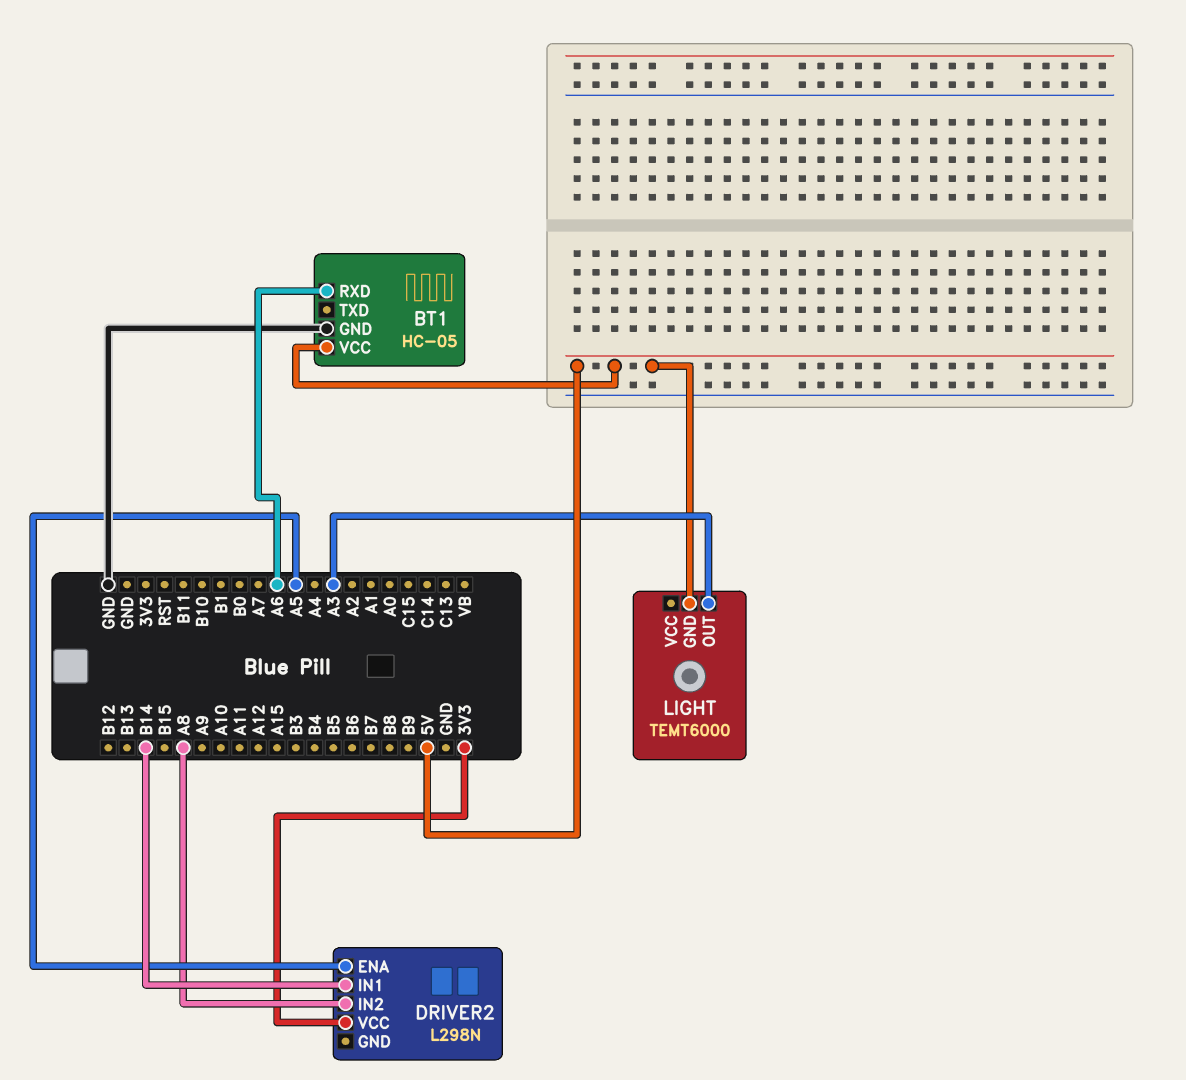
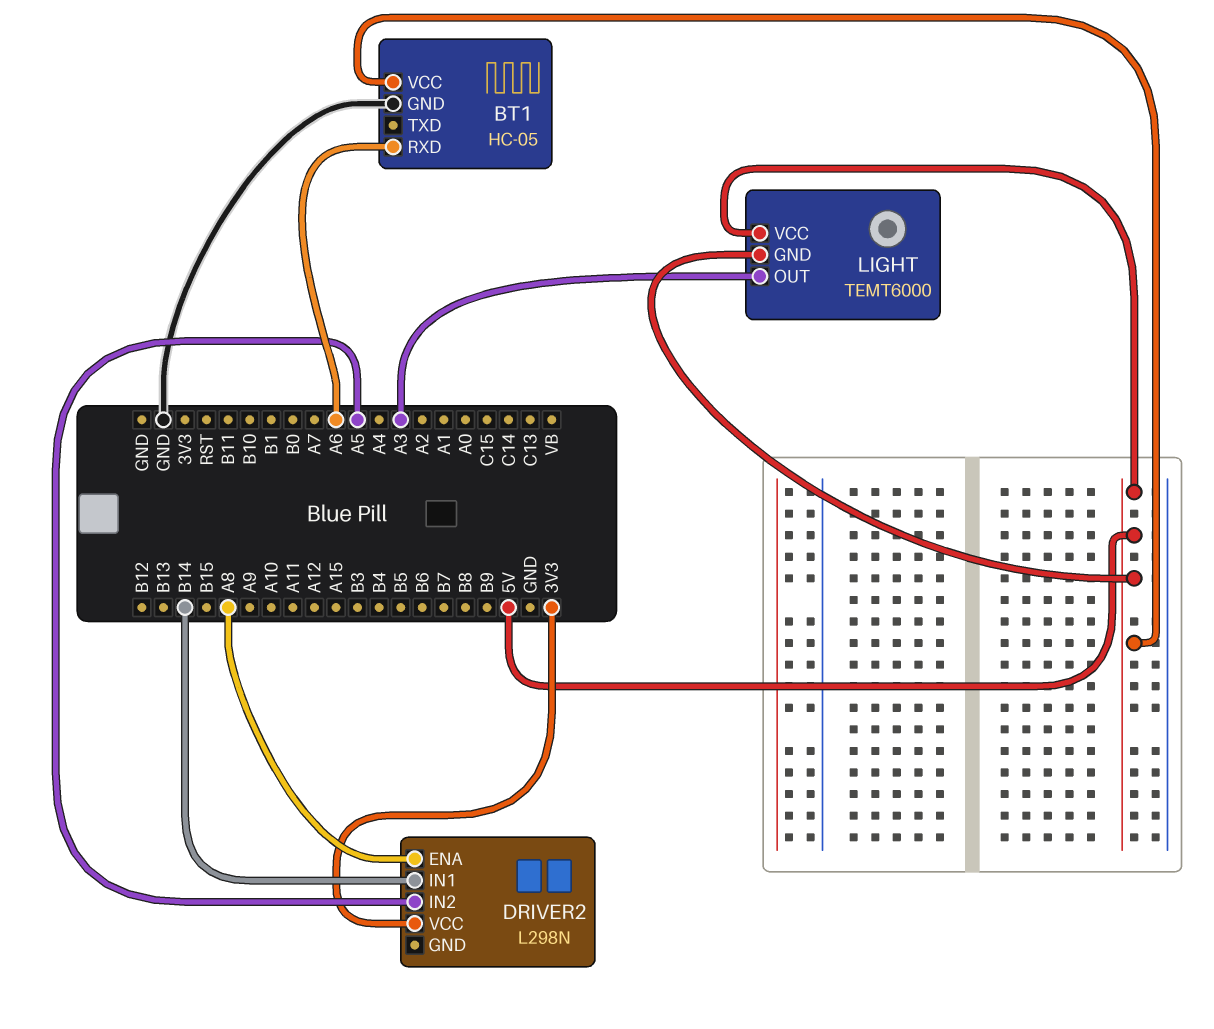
DRIVER2 pin ENA: A5 -> A8
DRIVER2 pin IN2: A8 -> A5
LIGHT pin VCC: none -> 5V

